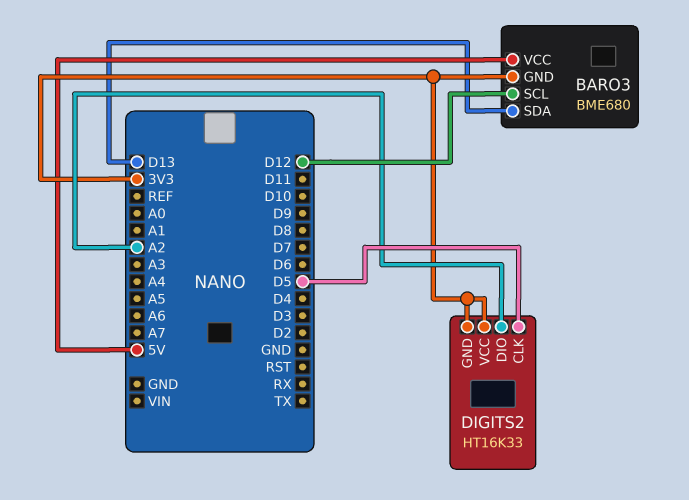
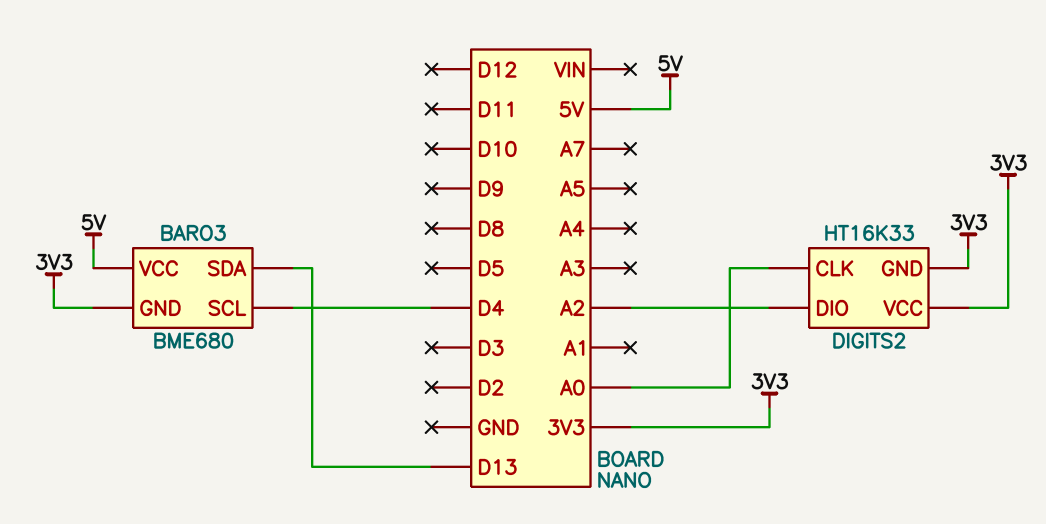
BARO3 pin SCL: D12 -> D4
DIGITS2 pin CLK: D5 -> A0

